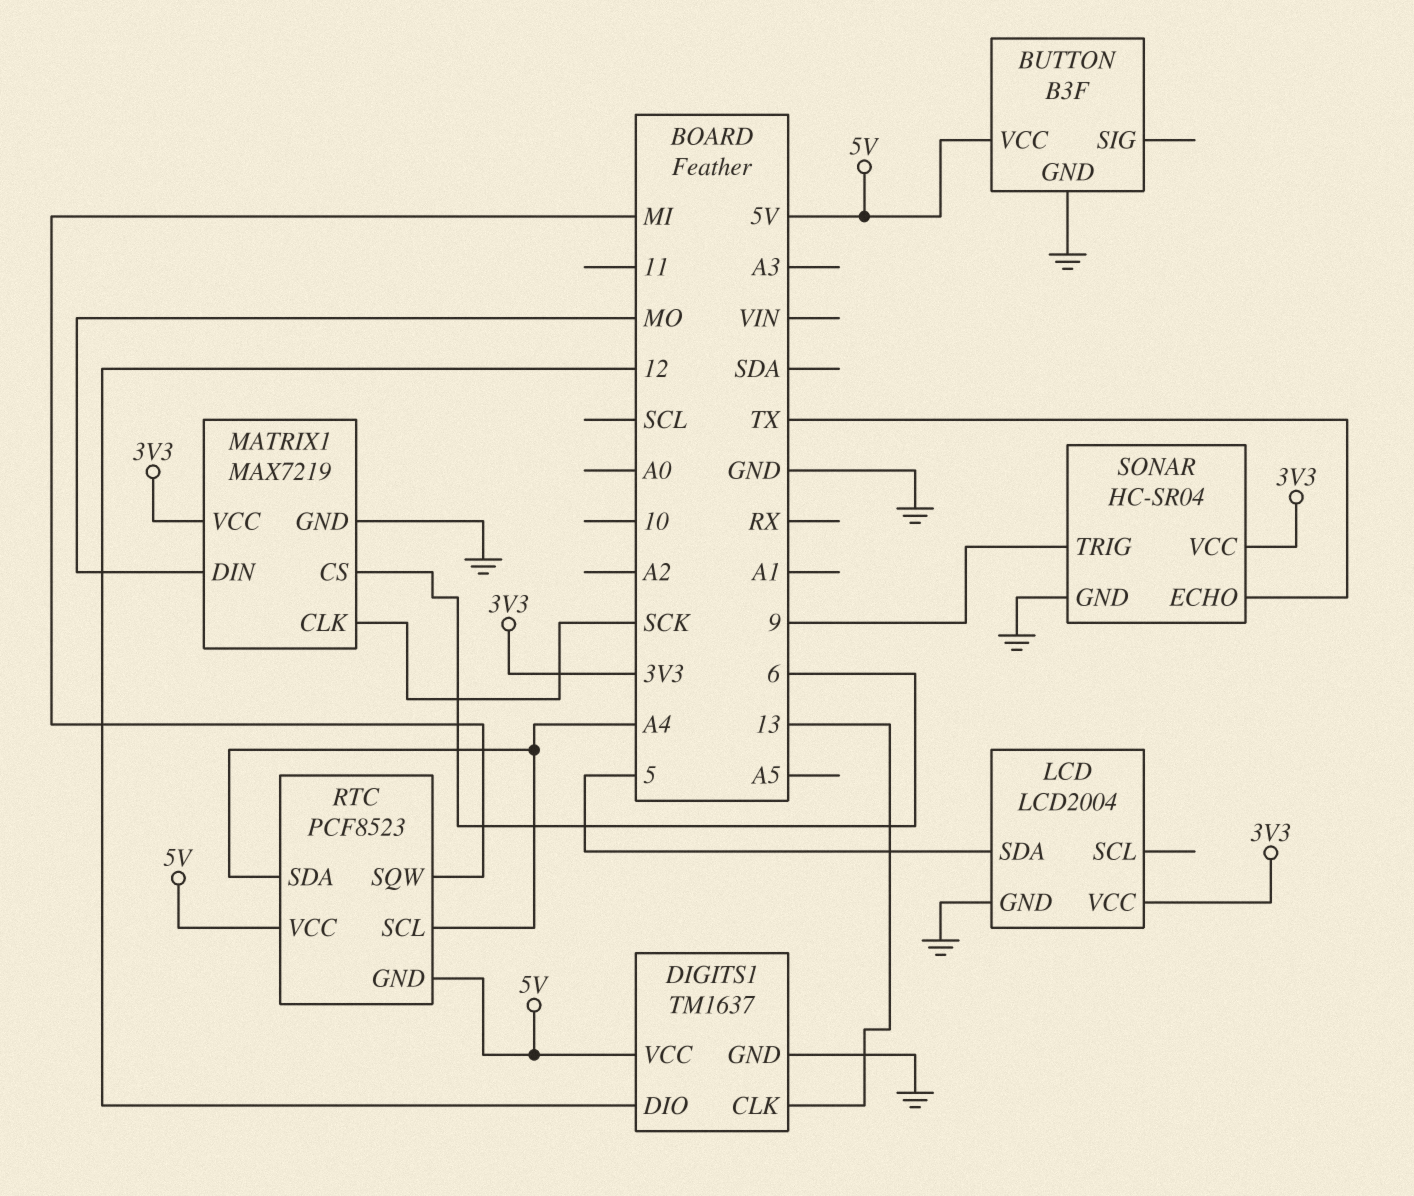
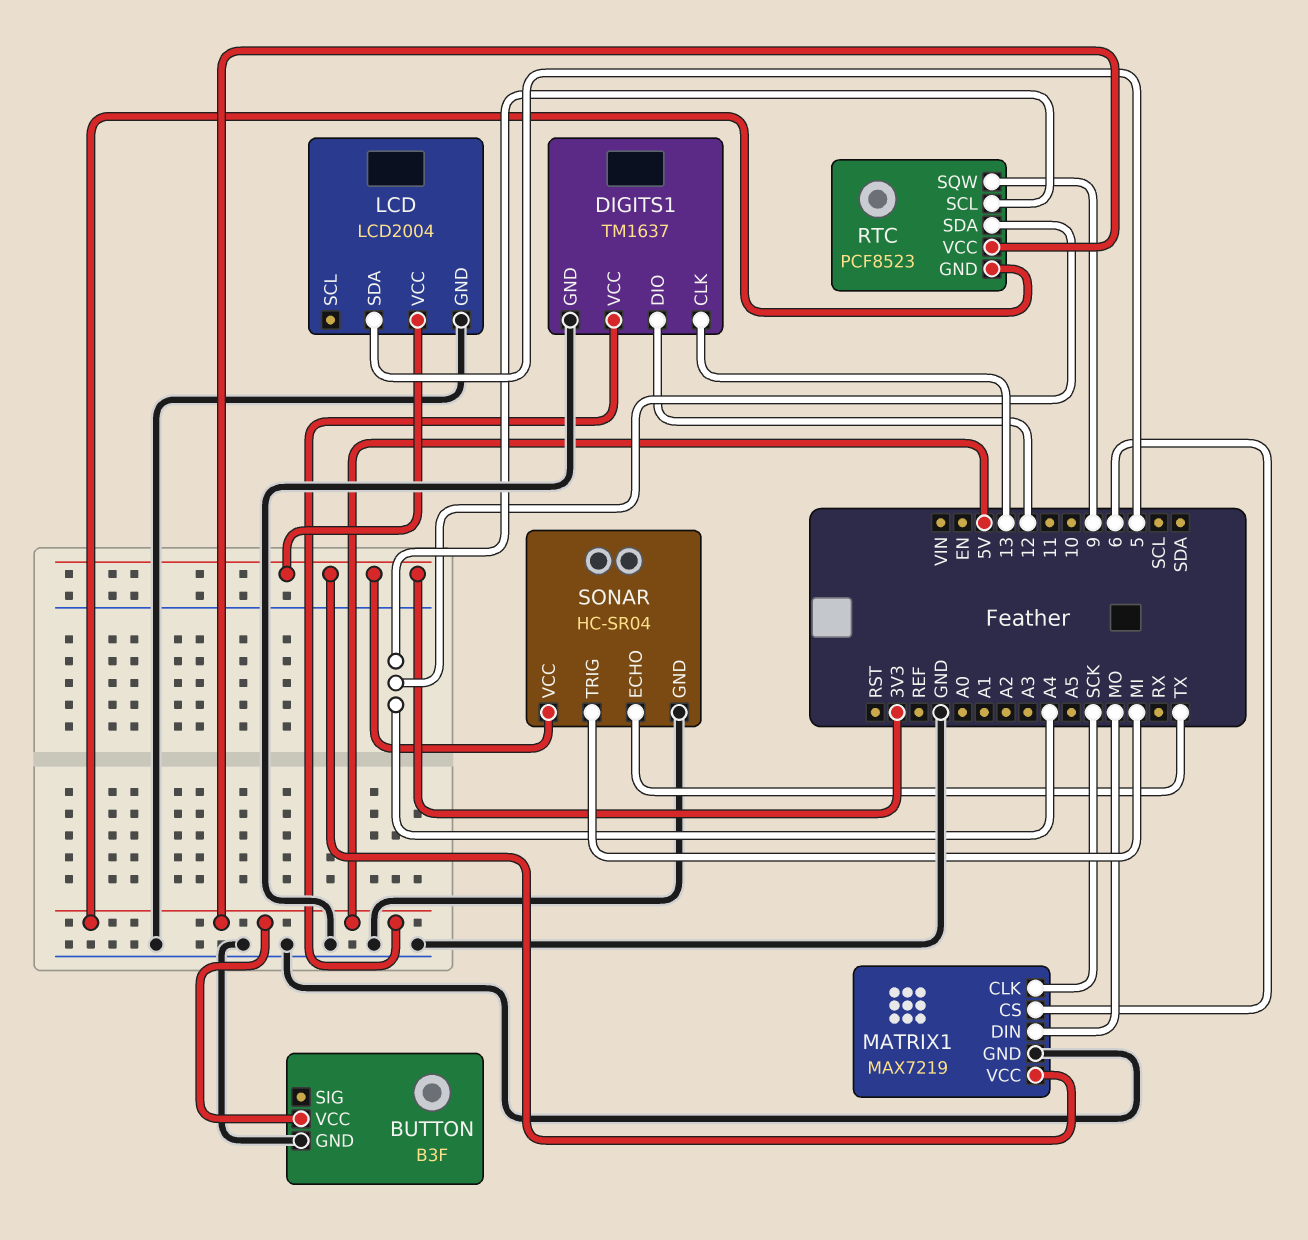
RTC pin SQW: MI -> 9
SONAR pin TRIG: 9 -> MI

